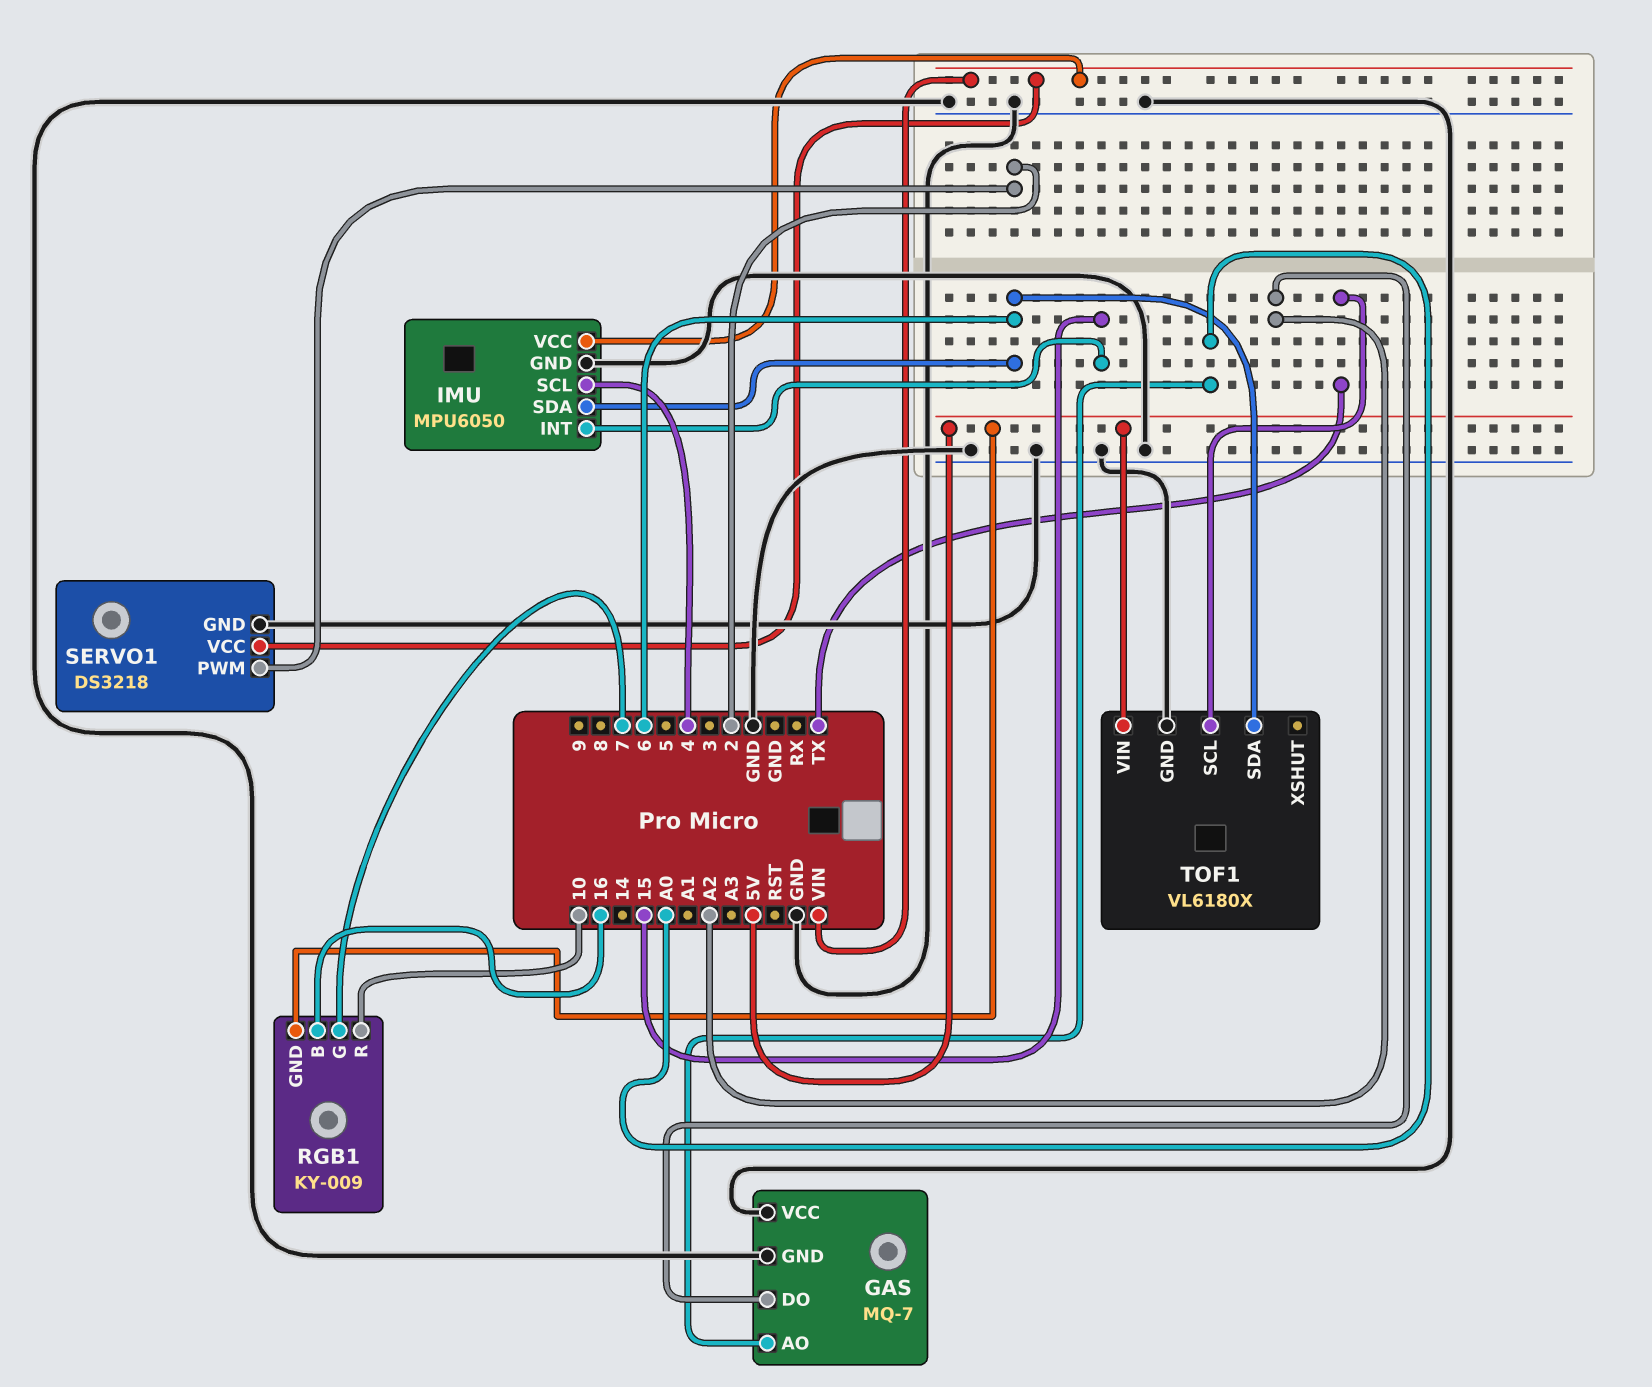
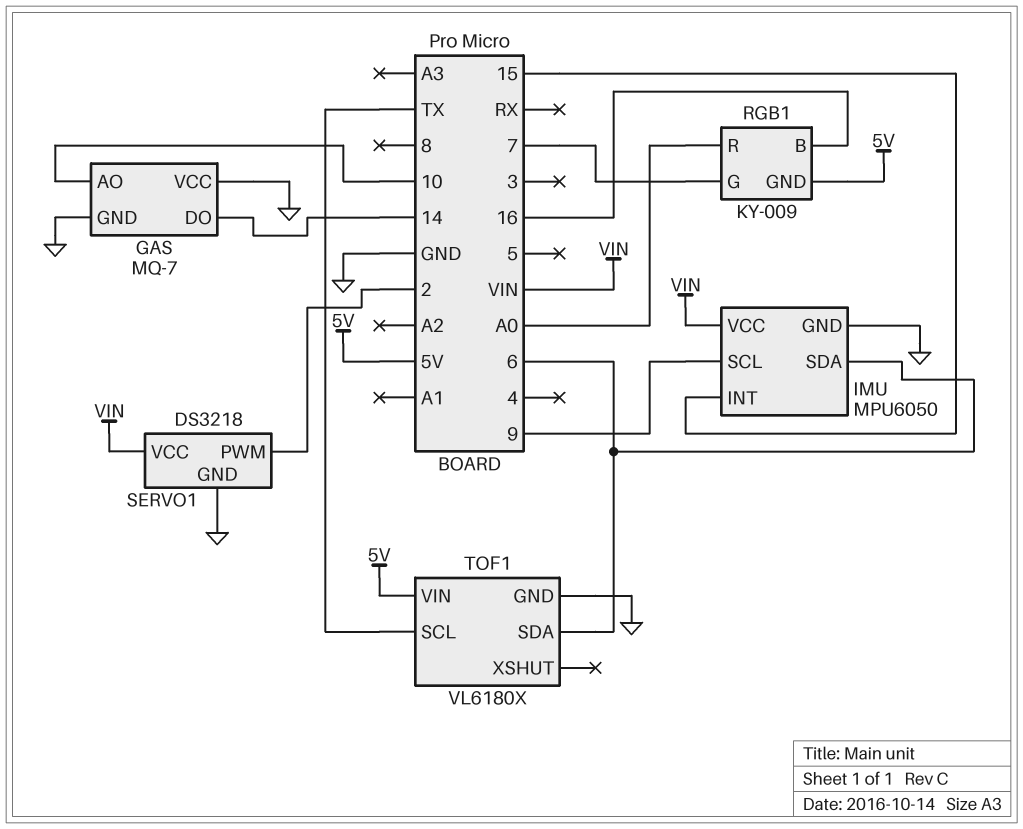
GAS pin AO: A0 -> 10
GAS pin DO: A2 -> 14
IMU pin SCL: 4 -> 9
RGB1 pin R: 10 -> A0

